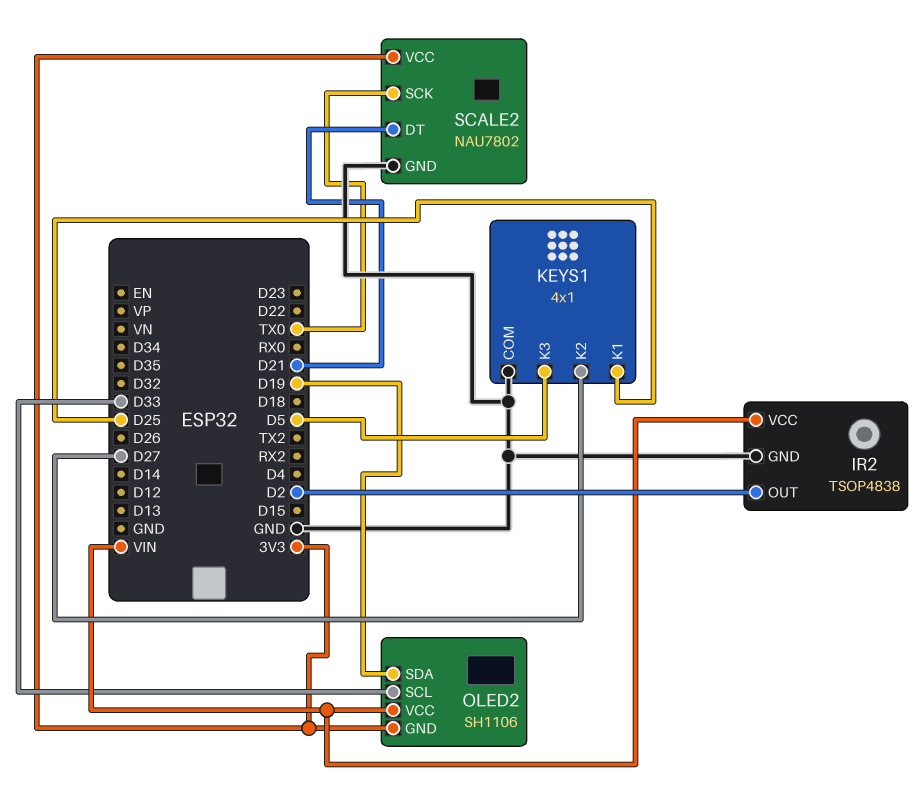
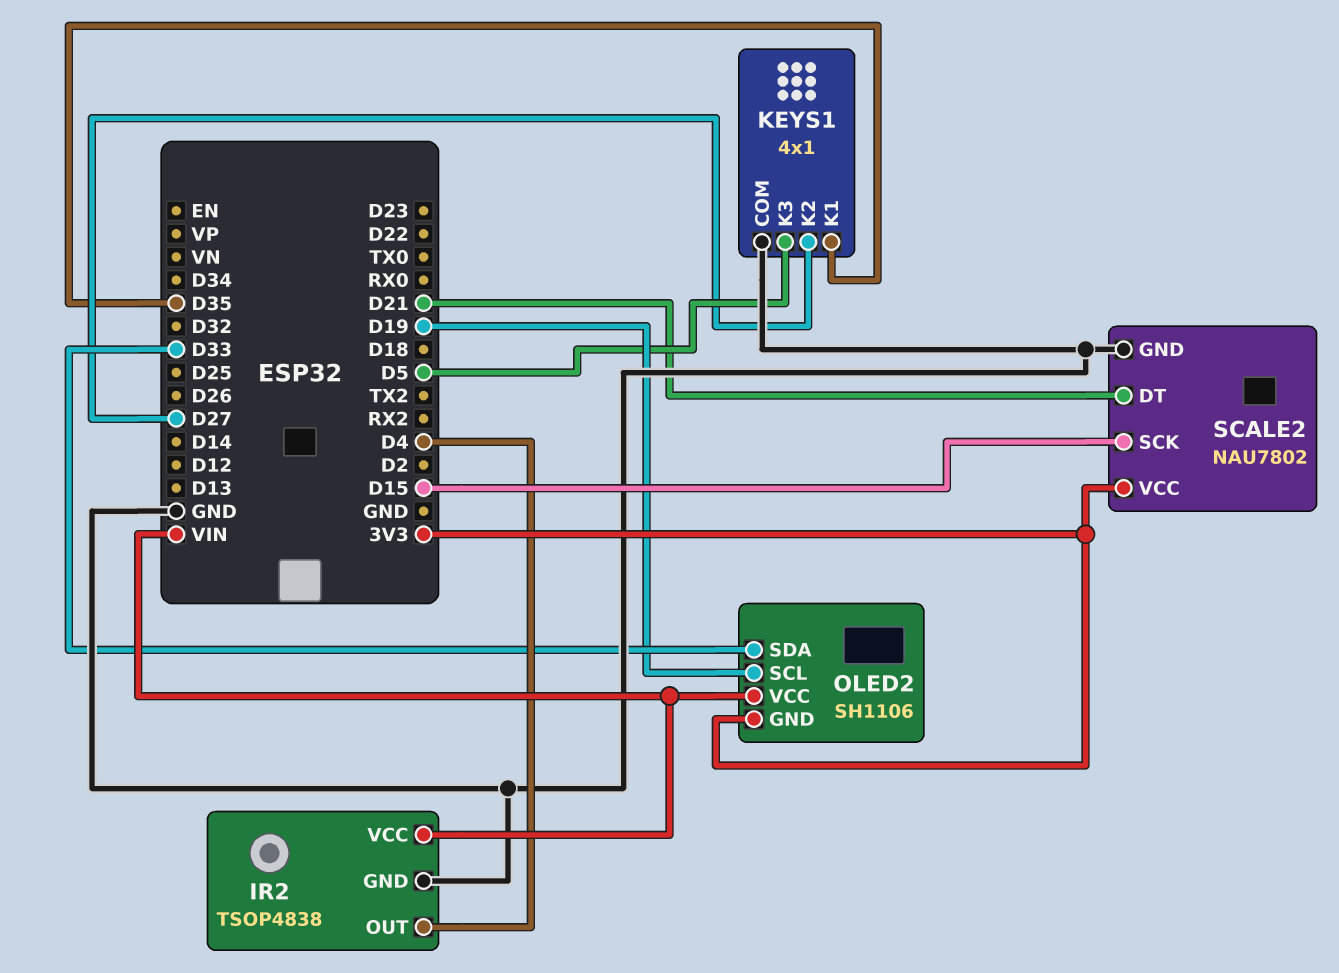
IR2 pin OUT: D2 -> D4
KEYS1 pin K1: D25 -> D35
OLED2 pin SCL: D33 -> D19
OLED2 pin SDA: D19 -> D33
SCALE2 pin SCK: TX0 -> D15

